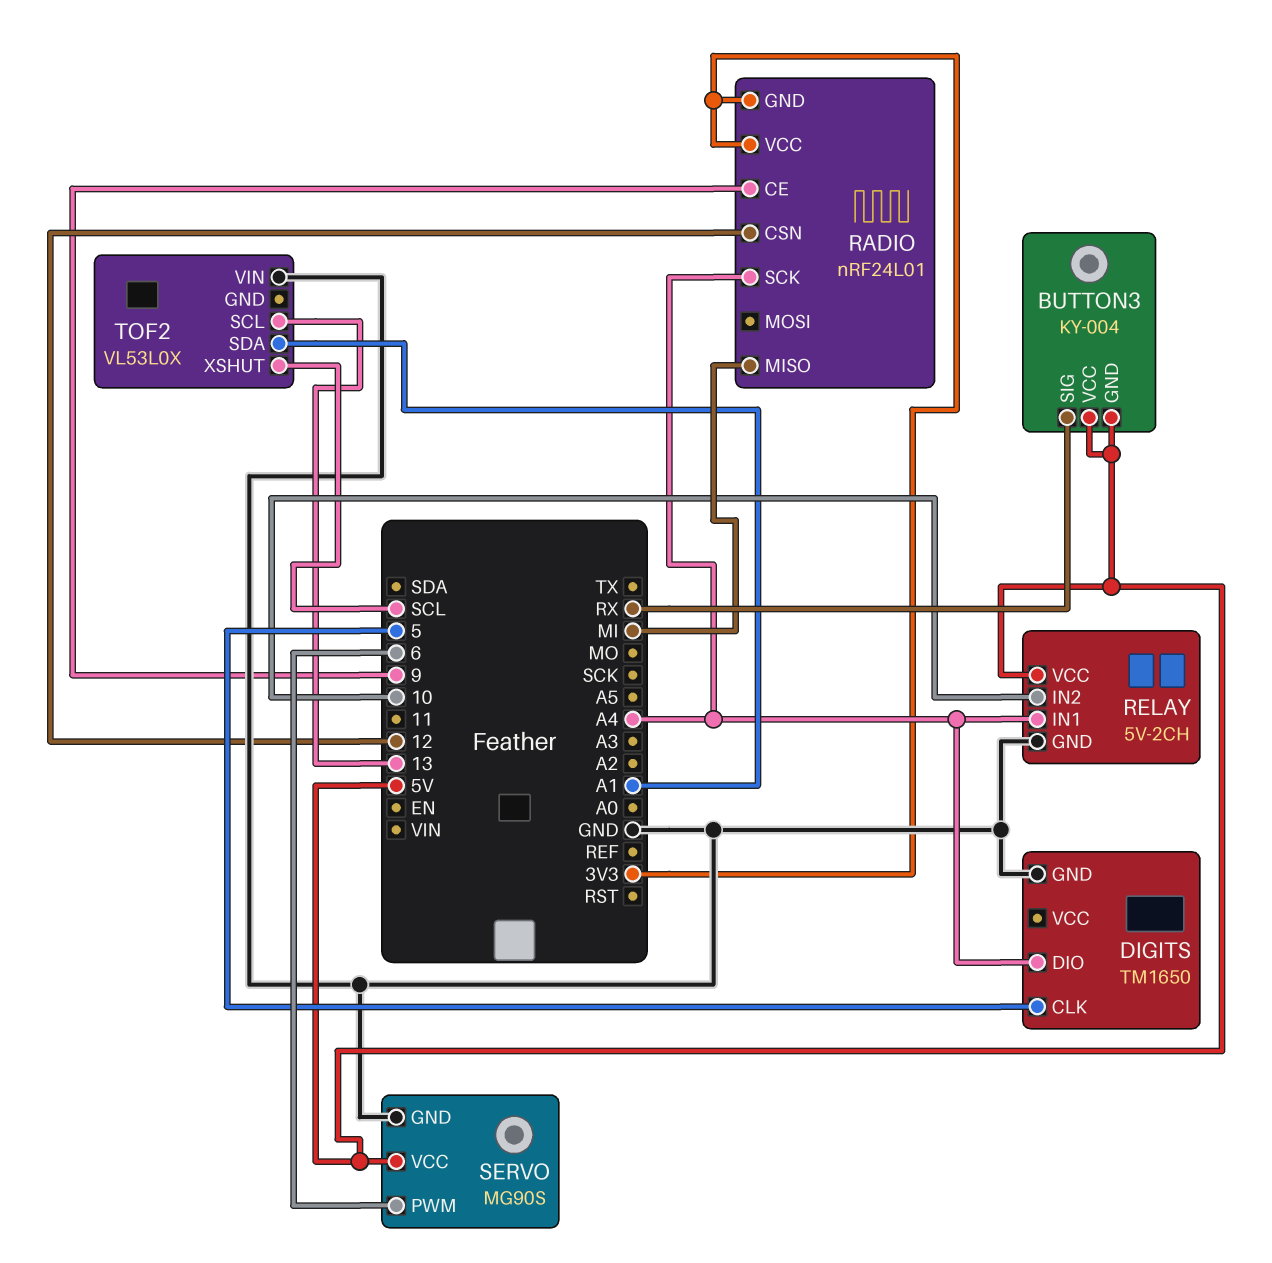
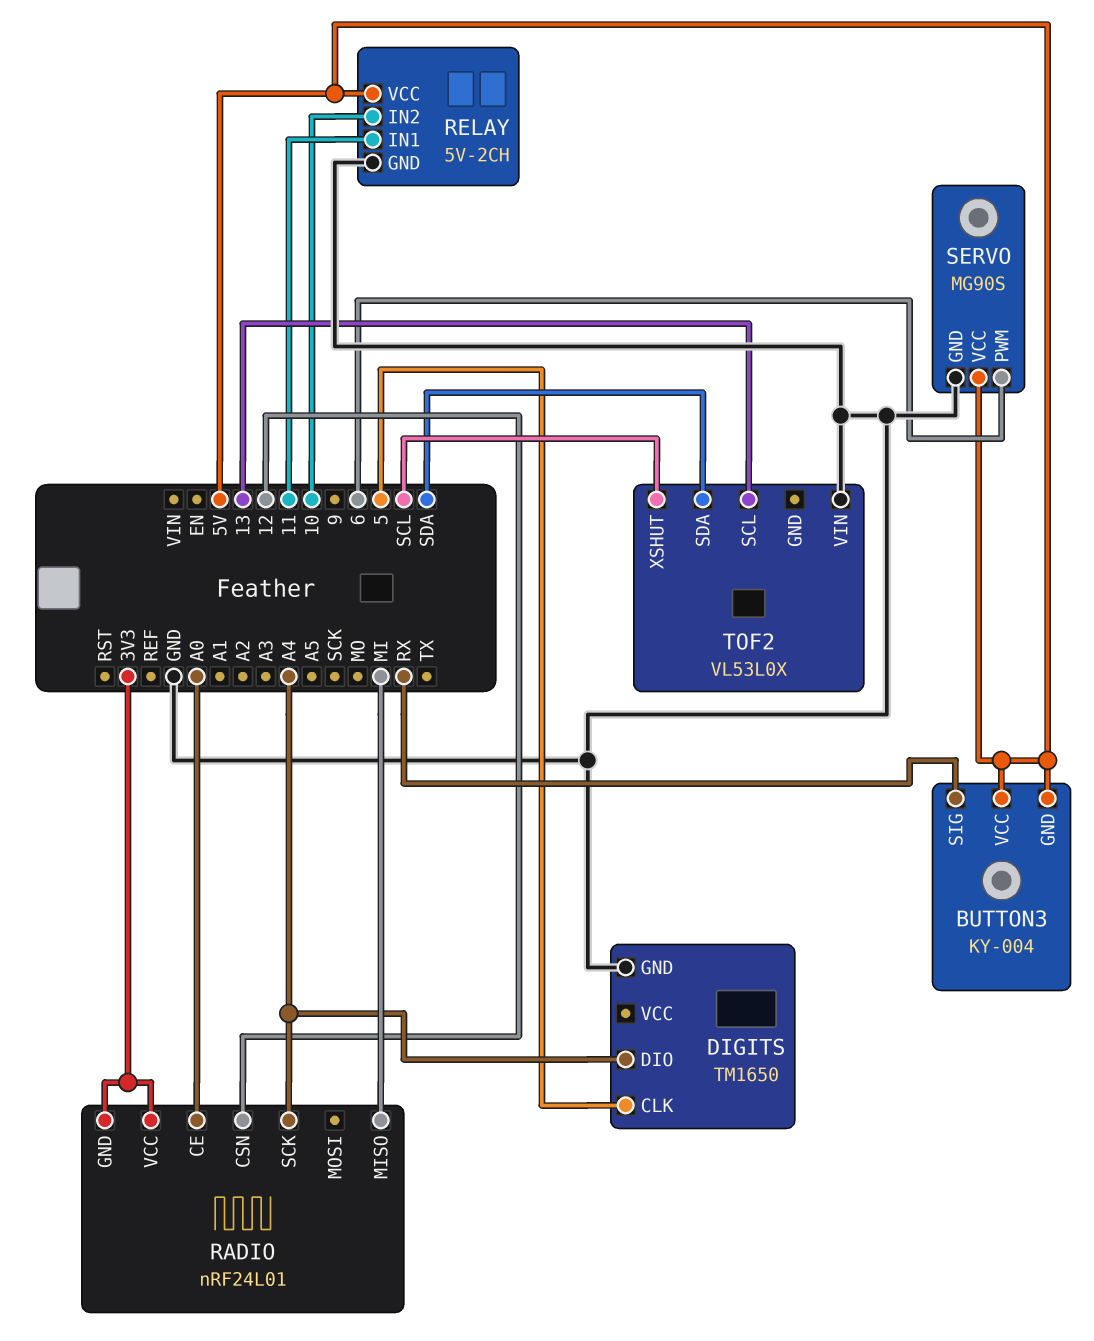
RADIO pin CE: 9 -> A0
RELAY pin IN1: A4 -> 11
TOF2 pin SDA: A1 -> SDA

